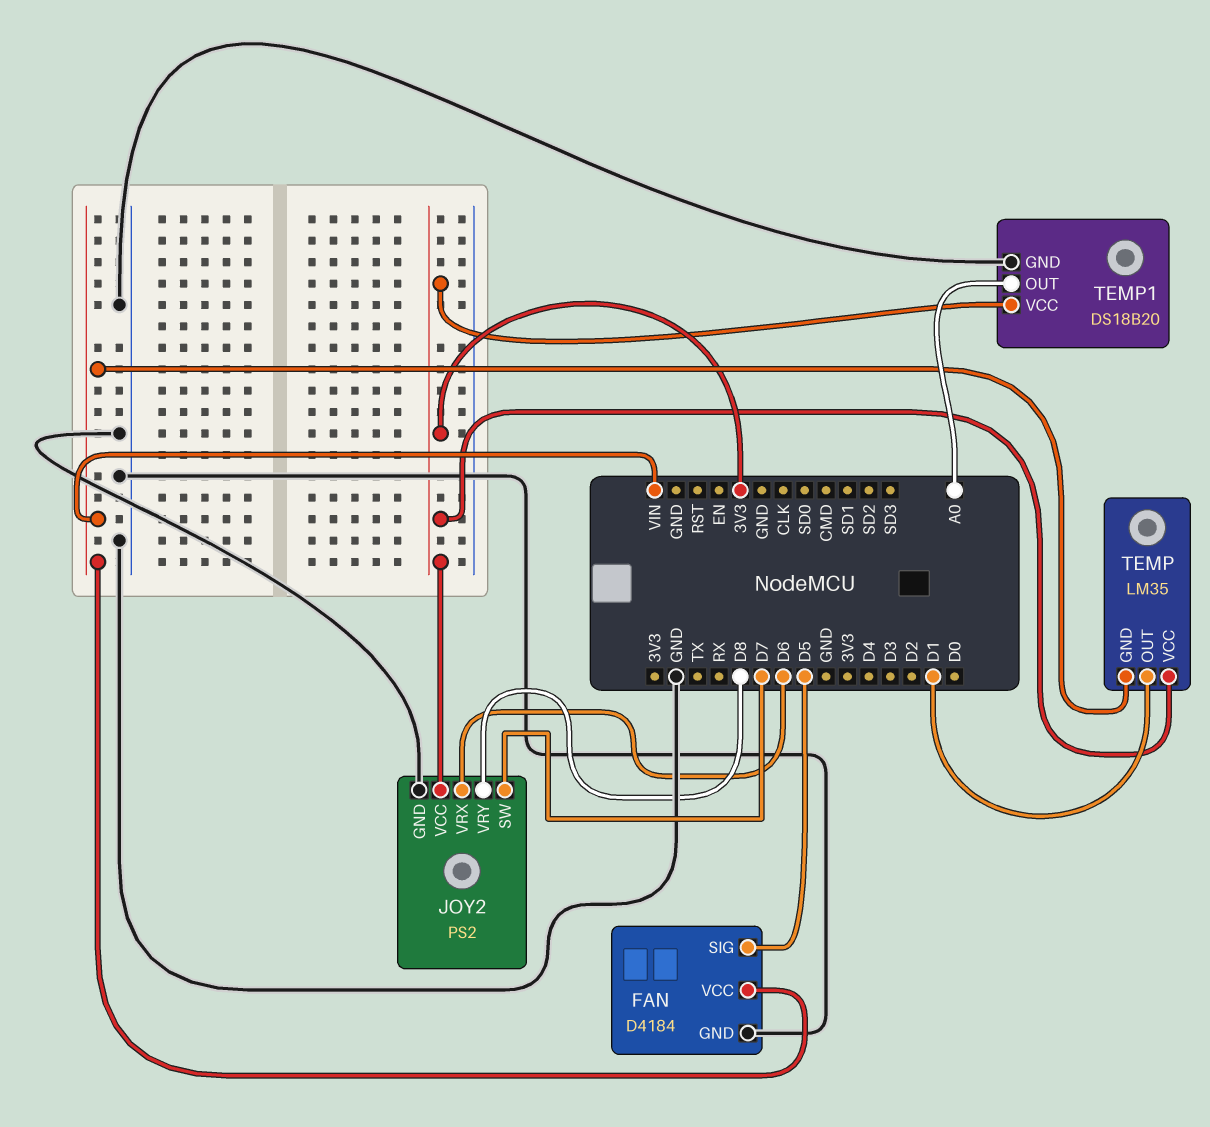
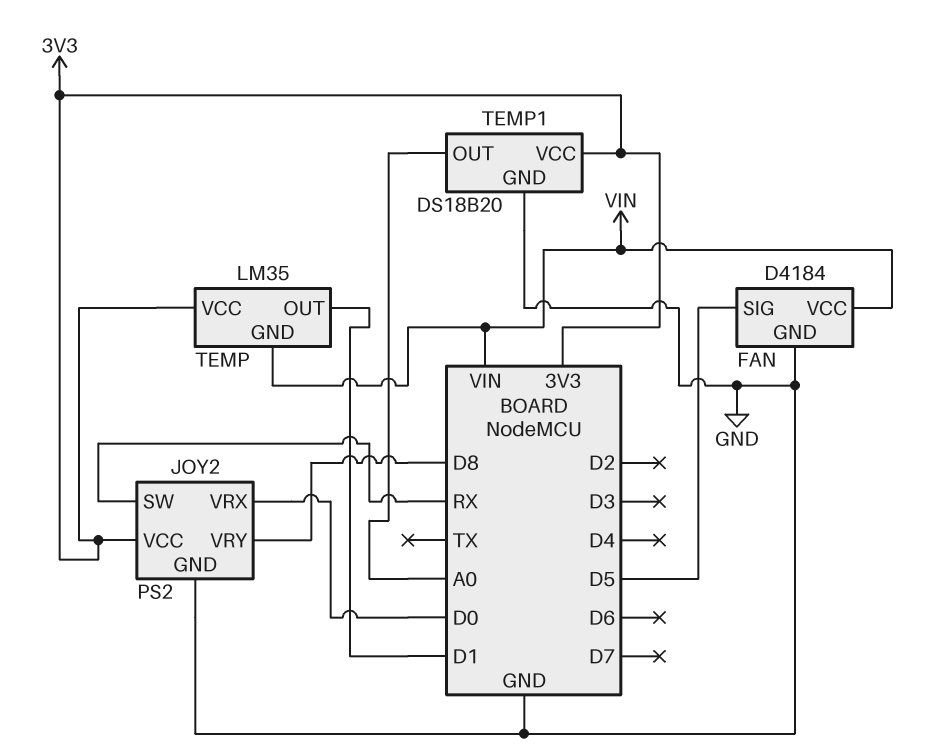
JOY2 pin SW: D7 -> RX
JOY2 pin VRX: D6 -> D0

